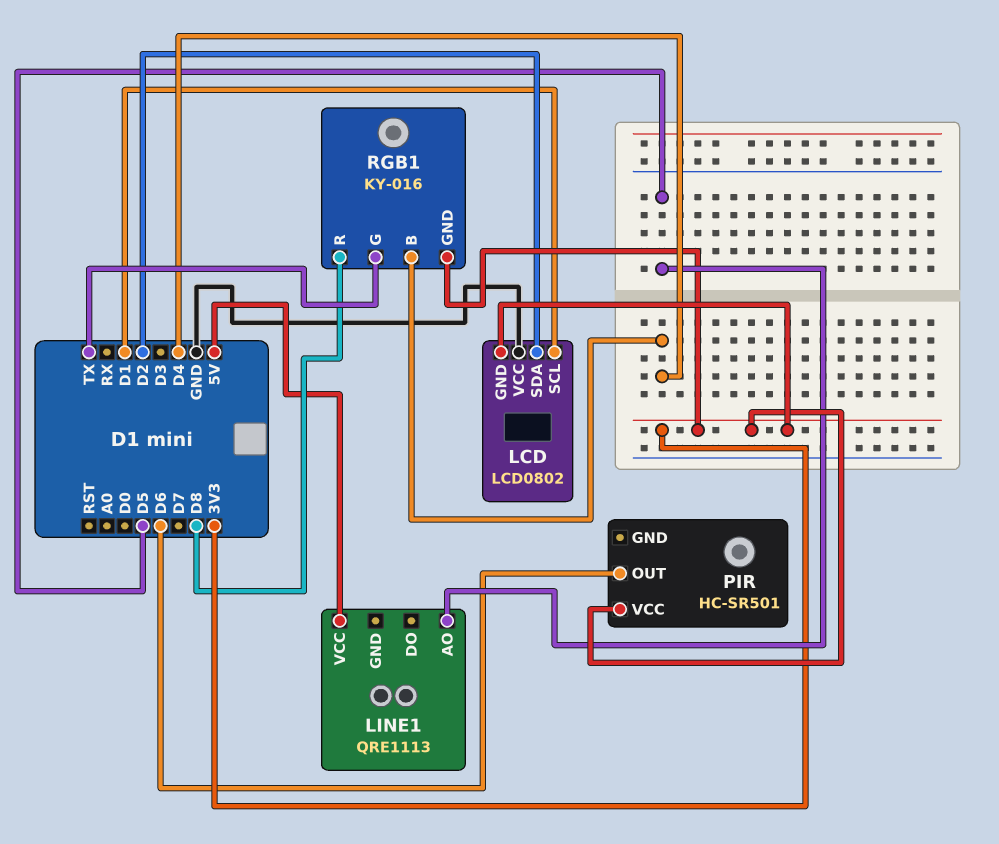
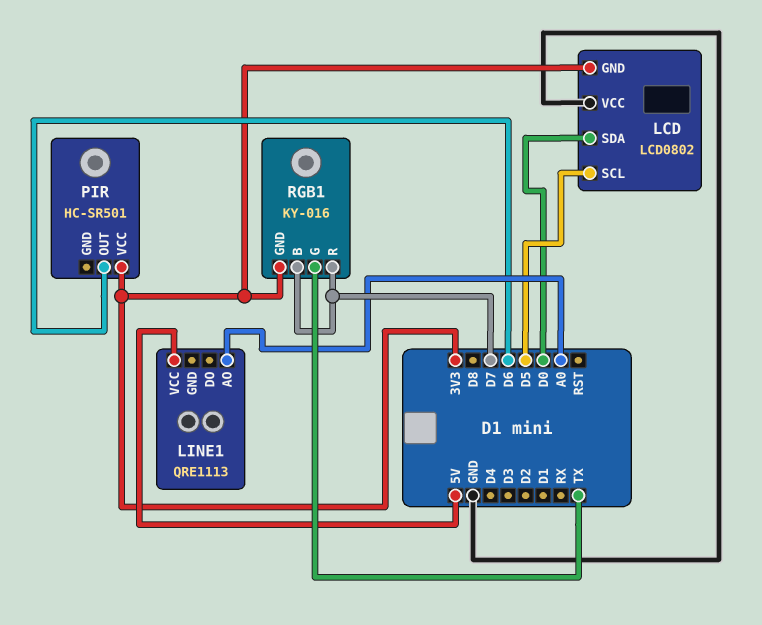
LCD pin SCL: D1 -> D5
LCD pin SDA: D2 -> D0
LINE1 pin AO: D5 -> A0
RGB1 pin B: D4 -> D7
RGB1 pin R: D8 -> D7

